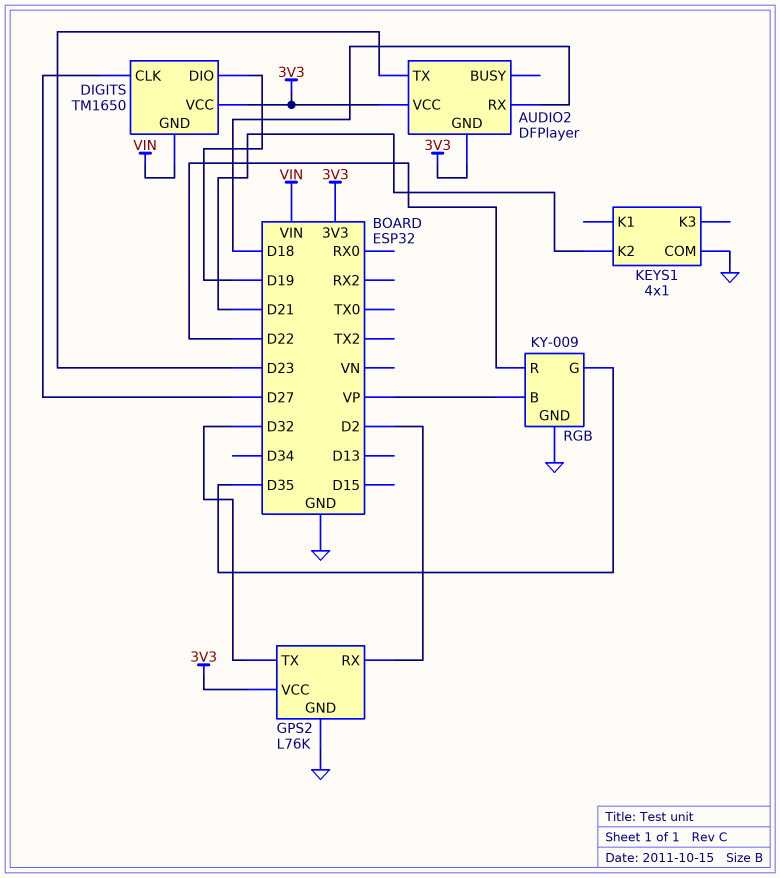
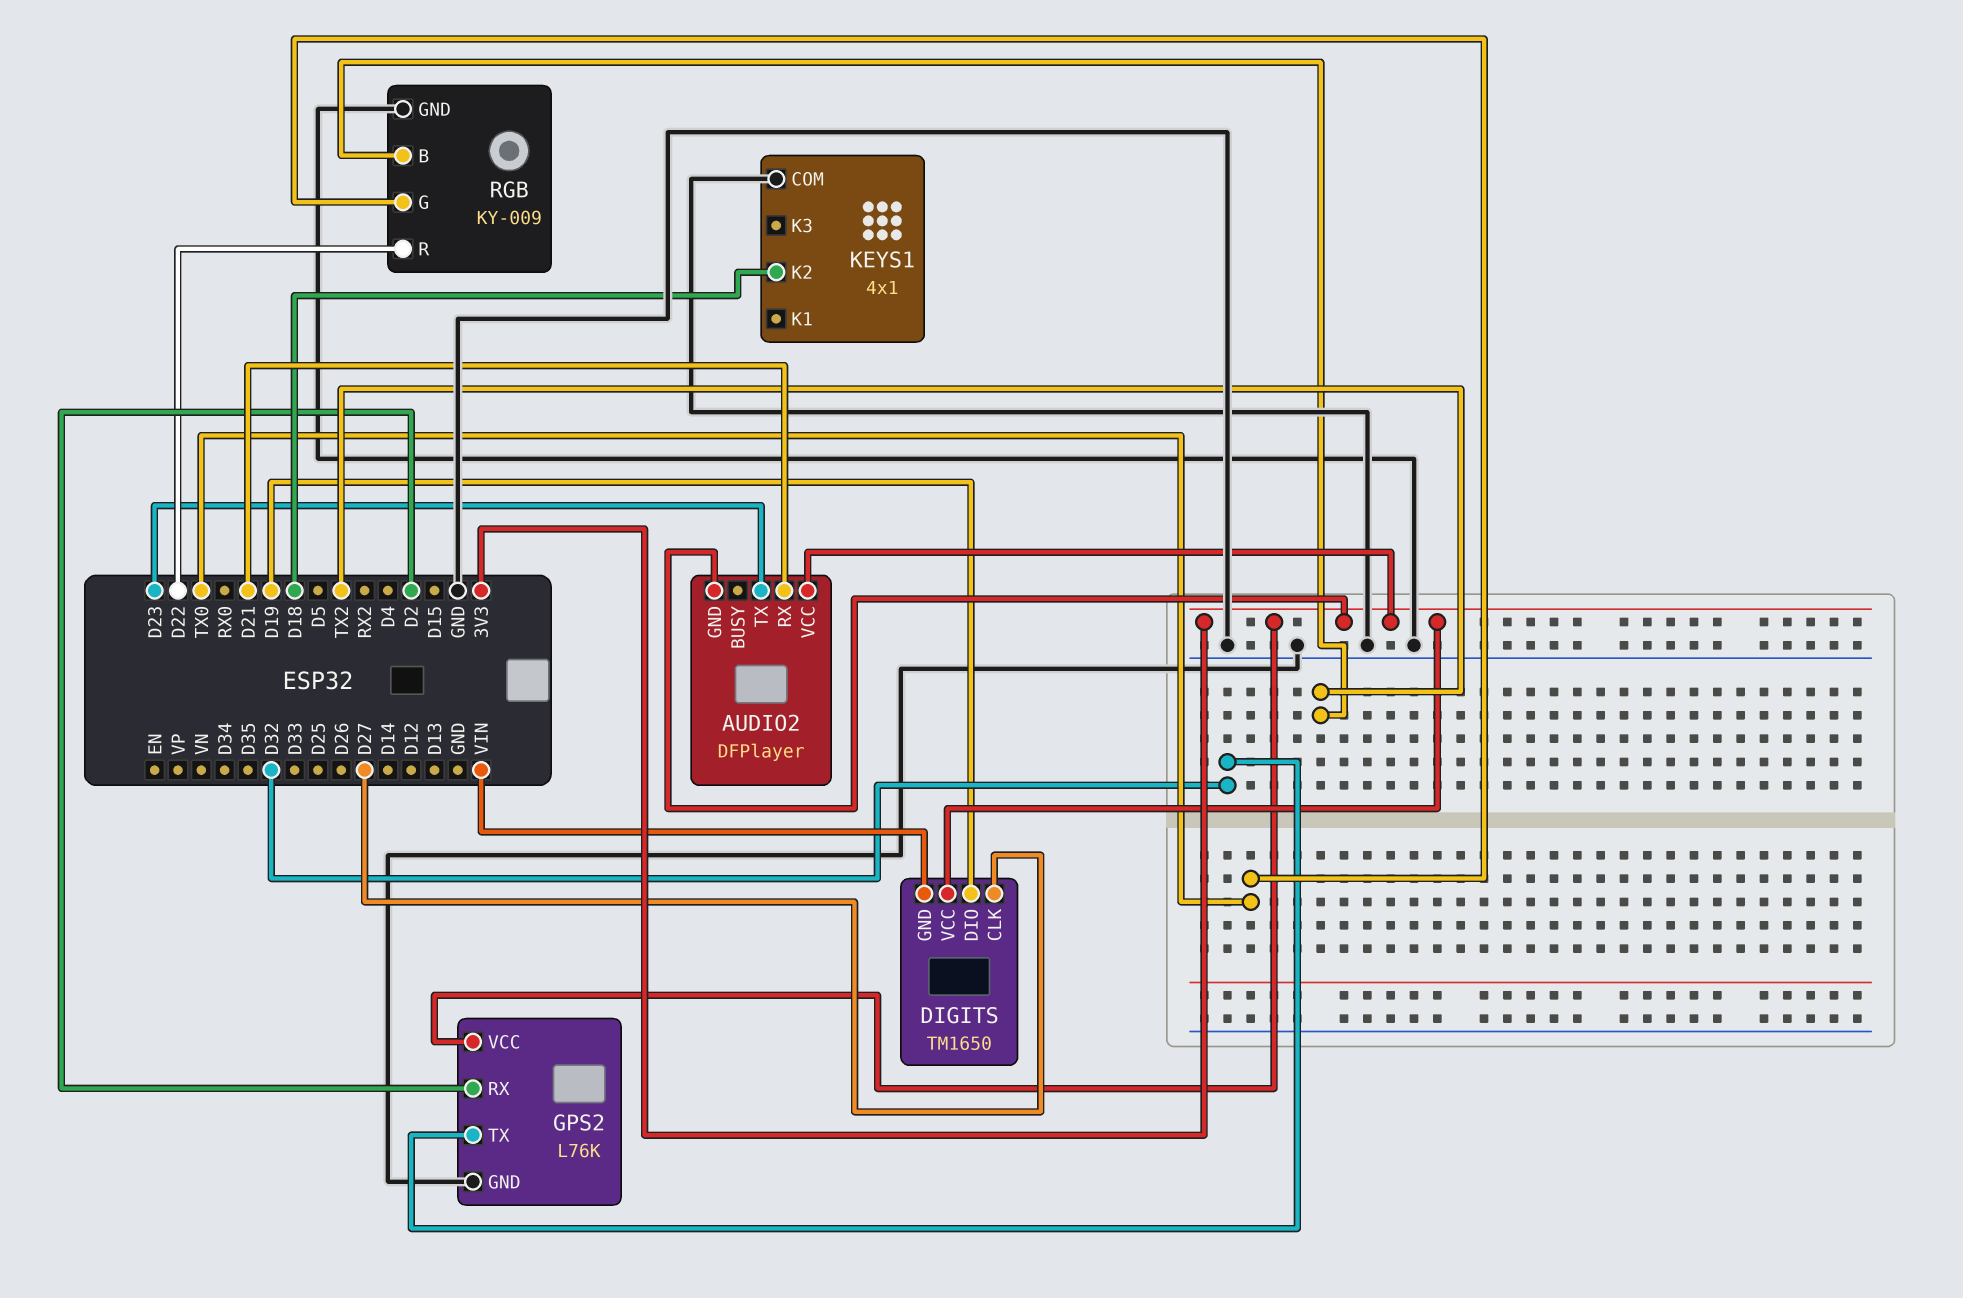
AUDIO2 pin RX: D18 -> D21
KEYS1 pin K2: D21 -> D18
RGB pin B: VP -> TX2
RGB pin G: D35 -> TX0

